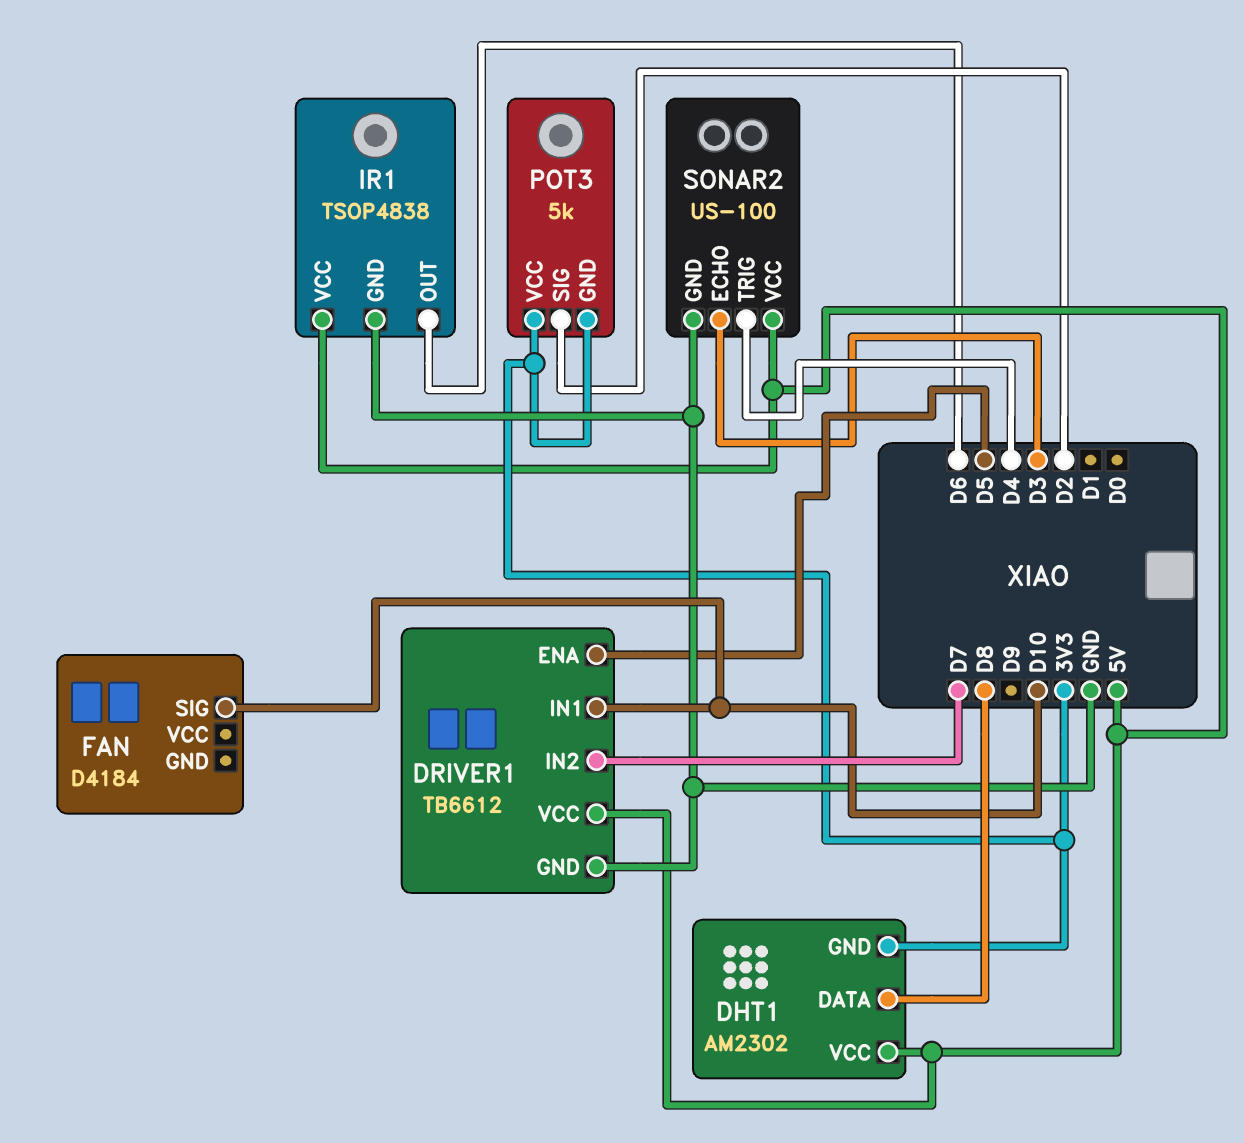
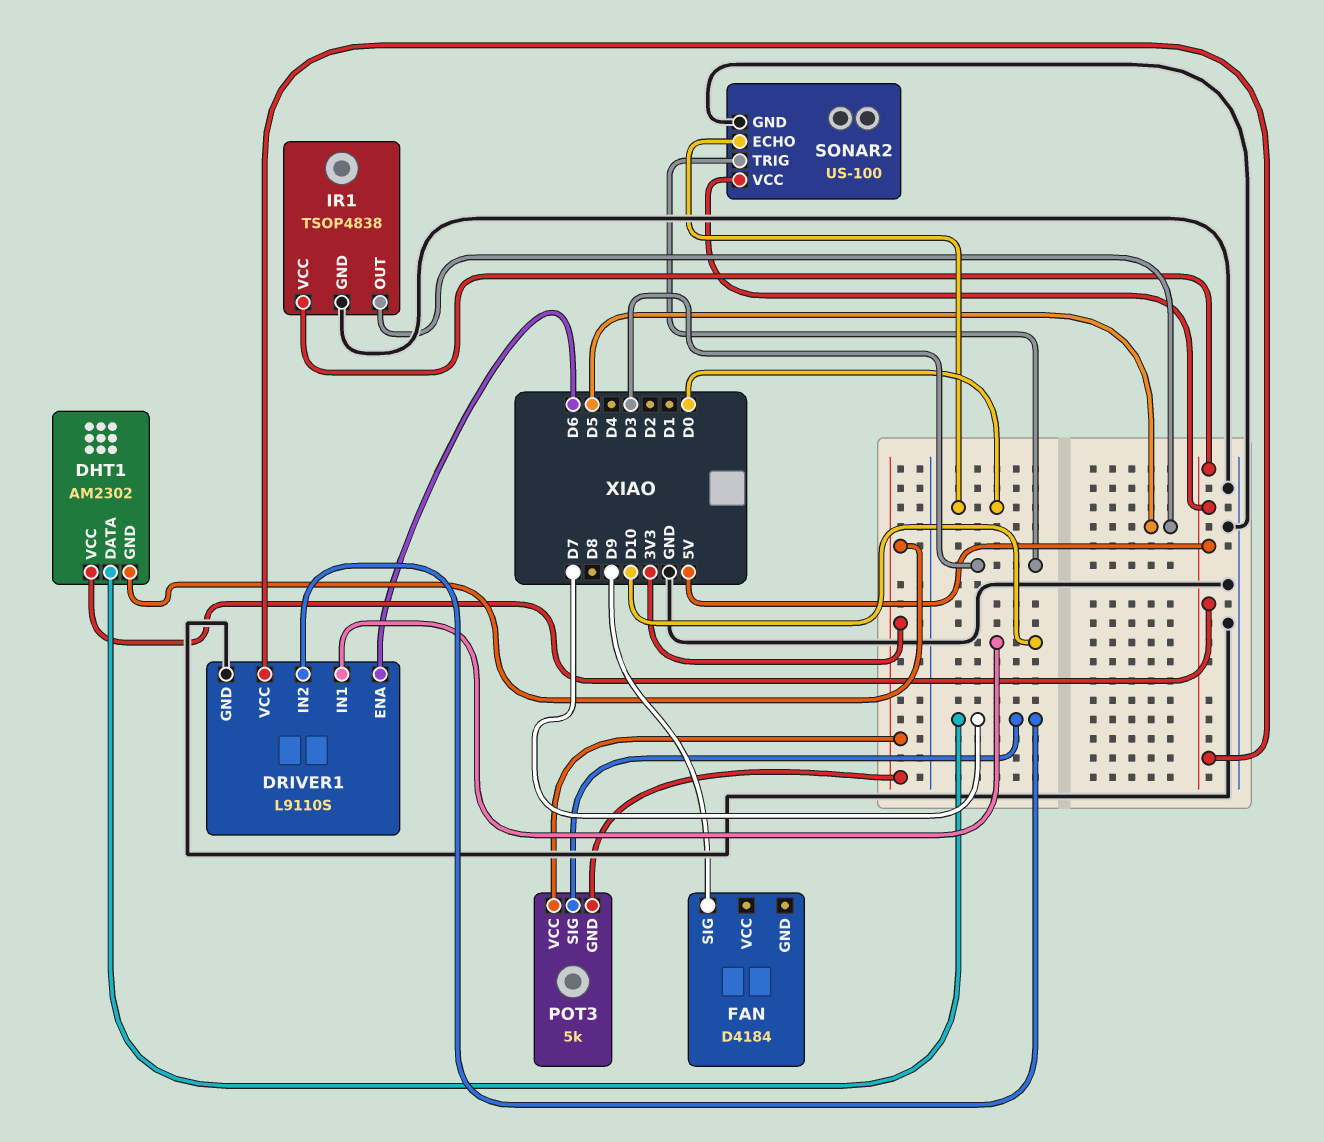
DHT1 pin DATA: D8 -> D7
DRIVER1: TB6612 -> L9110S
DRIVER1 pin ENA: D5 -> D6
FAN pin SIG: D10 -> D9
IR1 pin OUT: D6 -> D5
POT3 pin SIG: D2 -> D7
SONAR2 pin ECHO: D3 -> D0
SONAR2 pin TRIG: D4 -> D3

